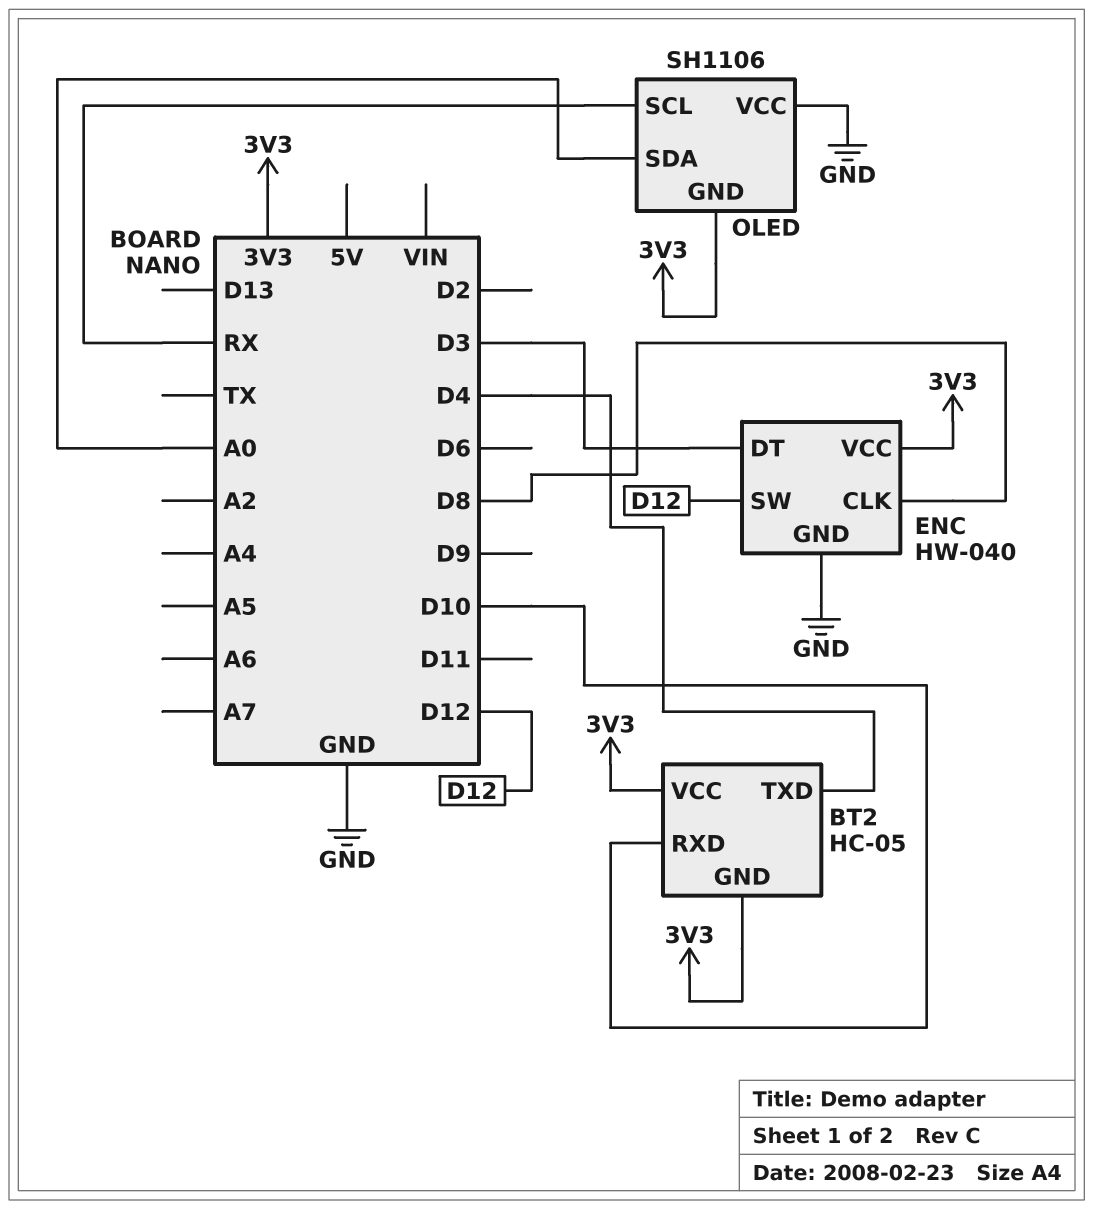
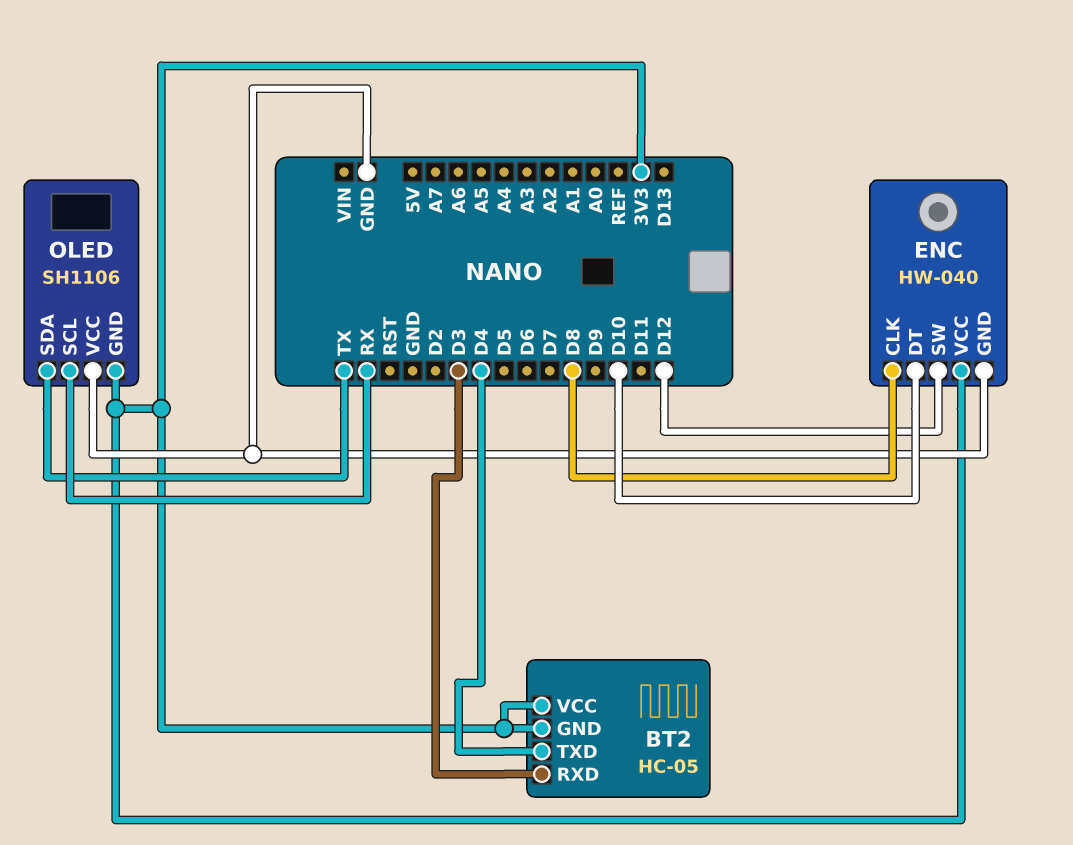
BT2 pin RXD: D10 -> D3
ENC pin DT: D3 -> D10
OLED pin SDA: A0 -> TX

